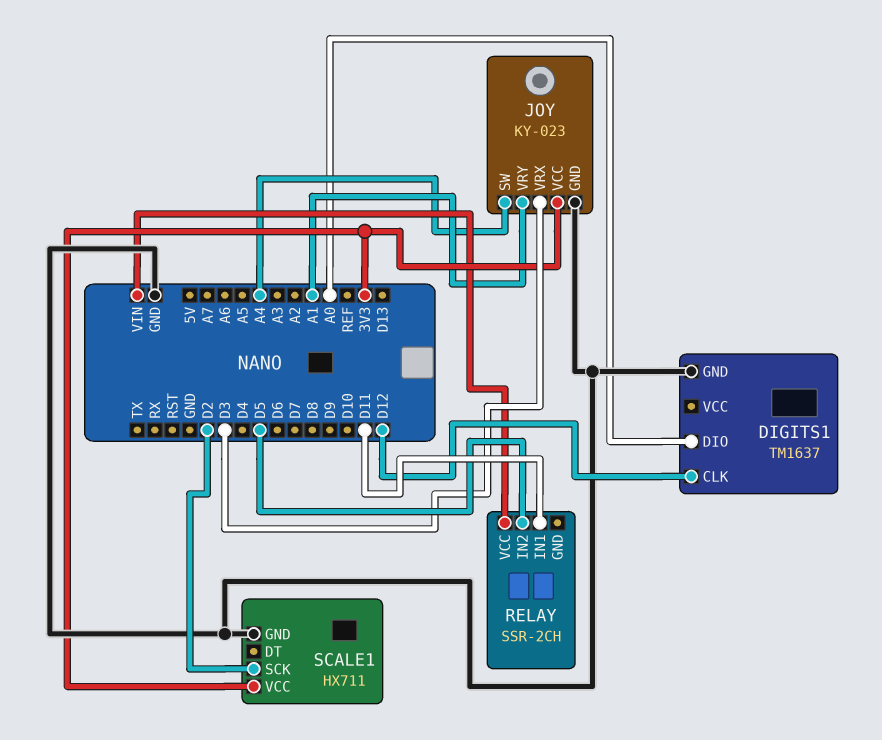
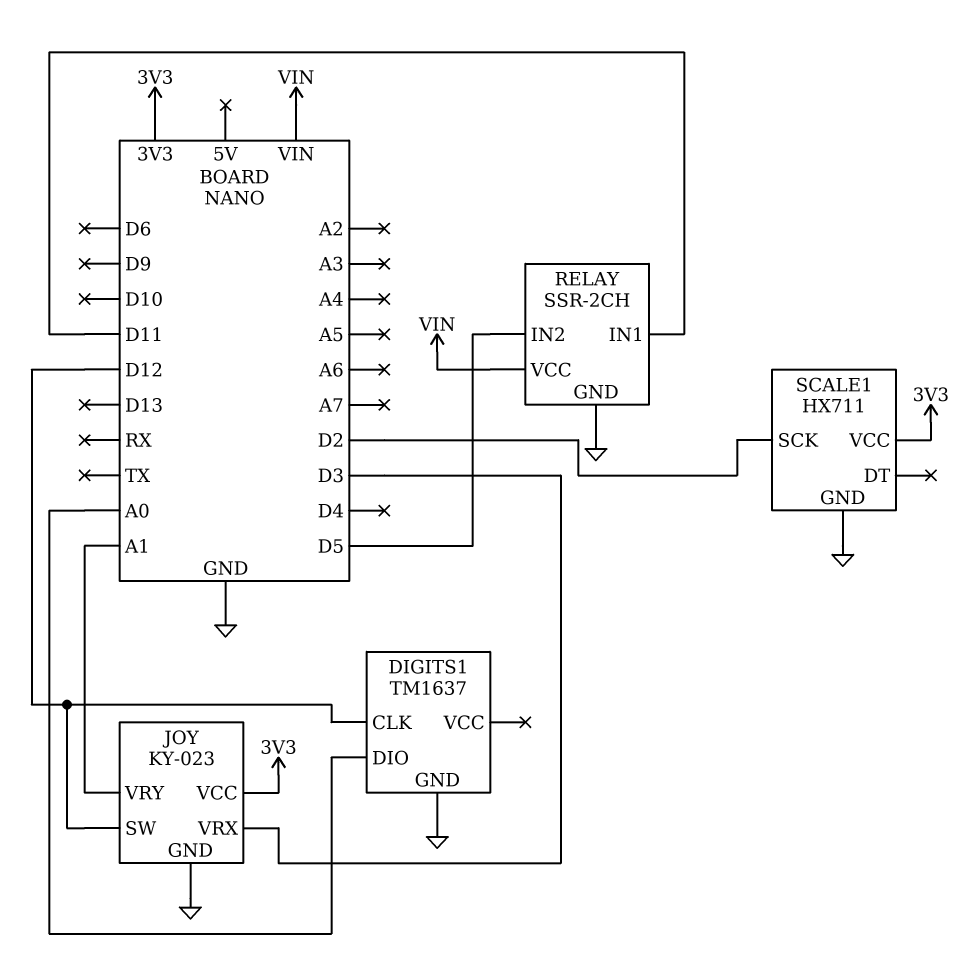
JOY pin SW: A4 -> D12
RELAY pin GND: none -> GND

